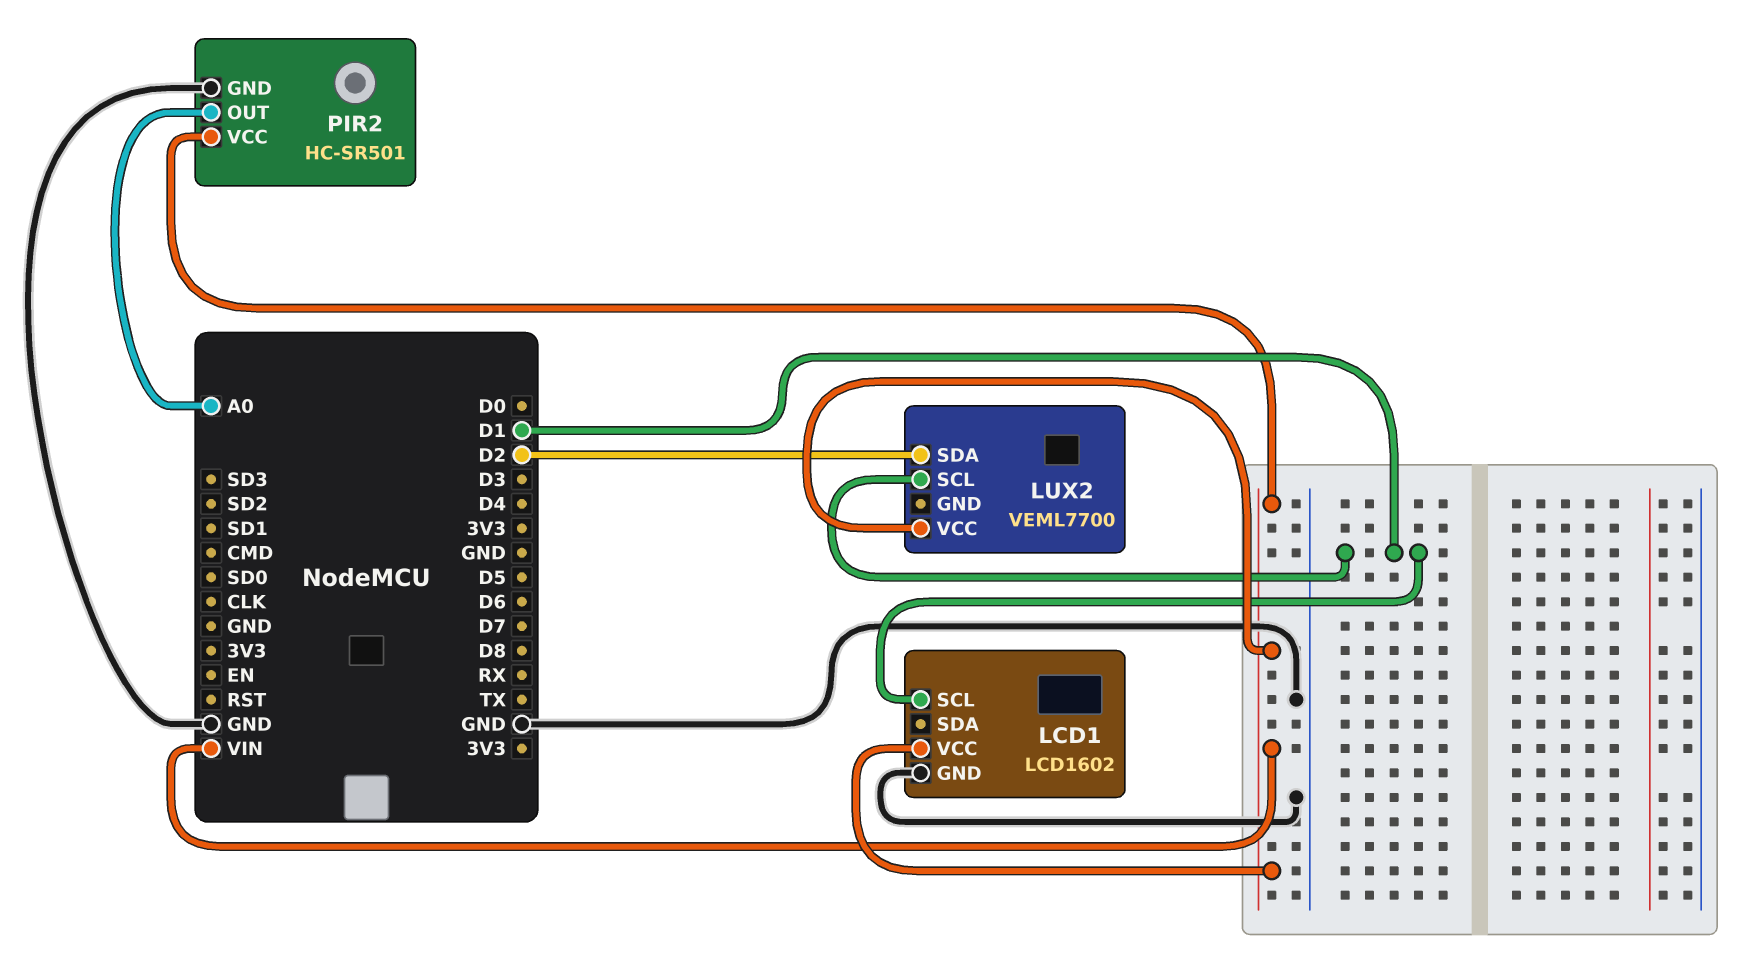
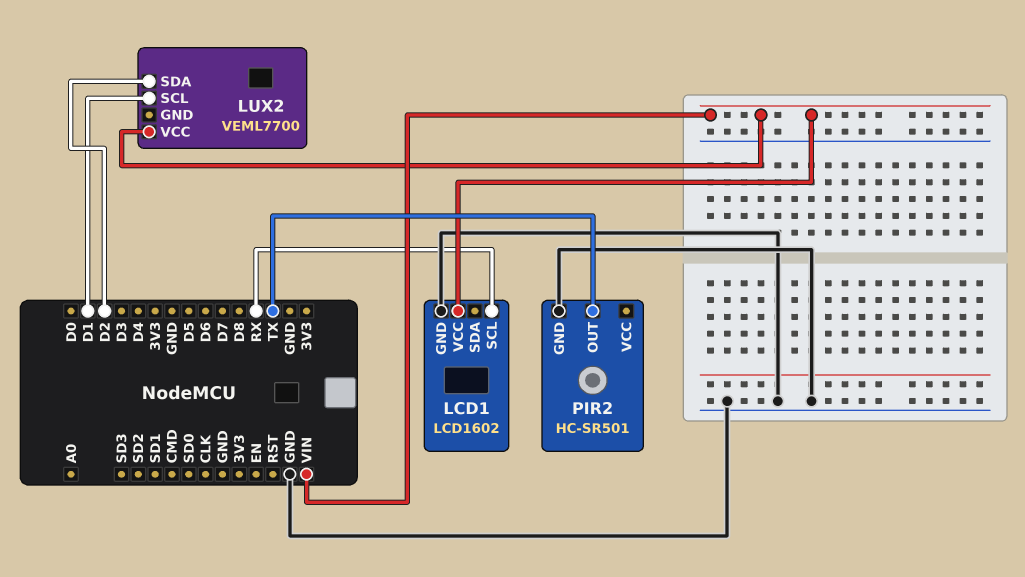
LCD1 pin SCL: D1 -> RX
PIR2 pin OUT: A0 -> TX
PIR2 pin VCC: VIN -> none

